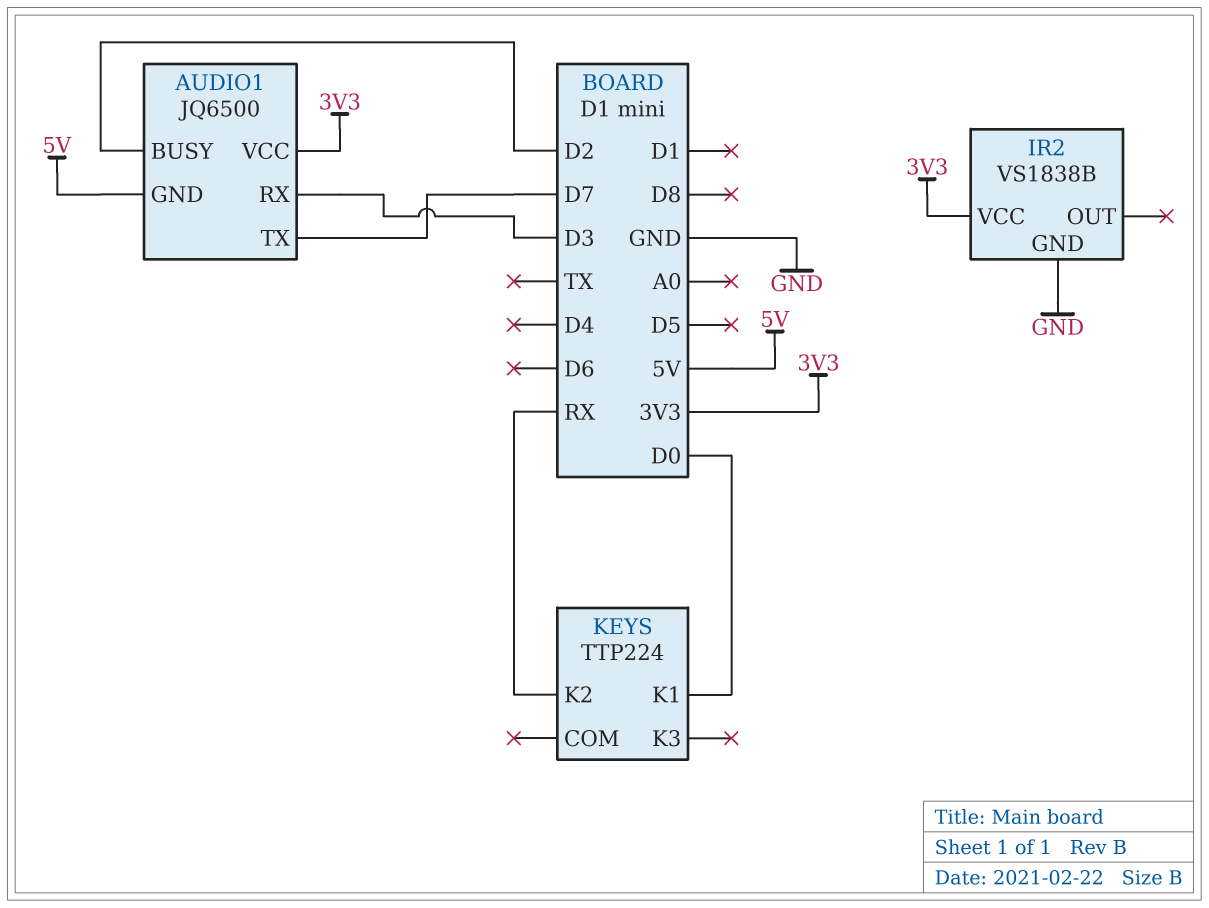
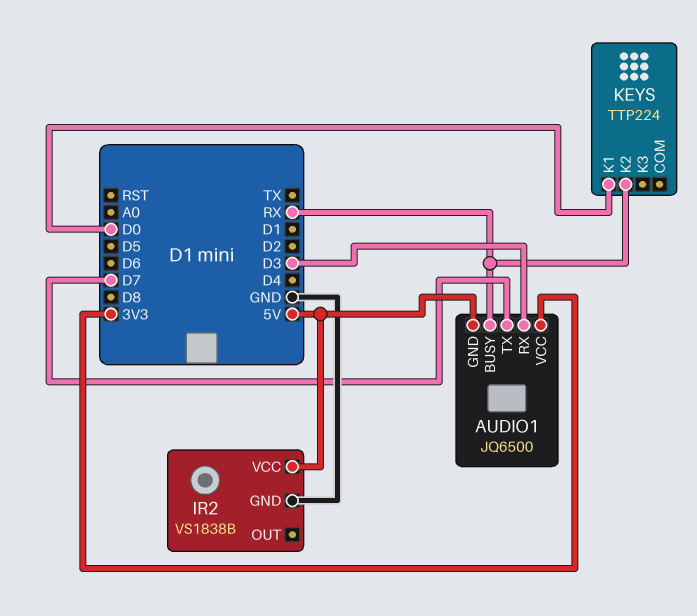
AUDIO1 pin BUSY: D2 -> RX
IR2 pin VCC: 3V3 -> 5V

